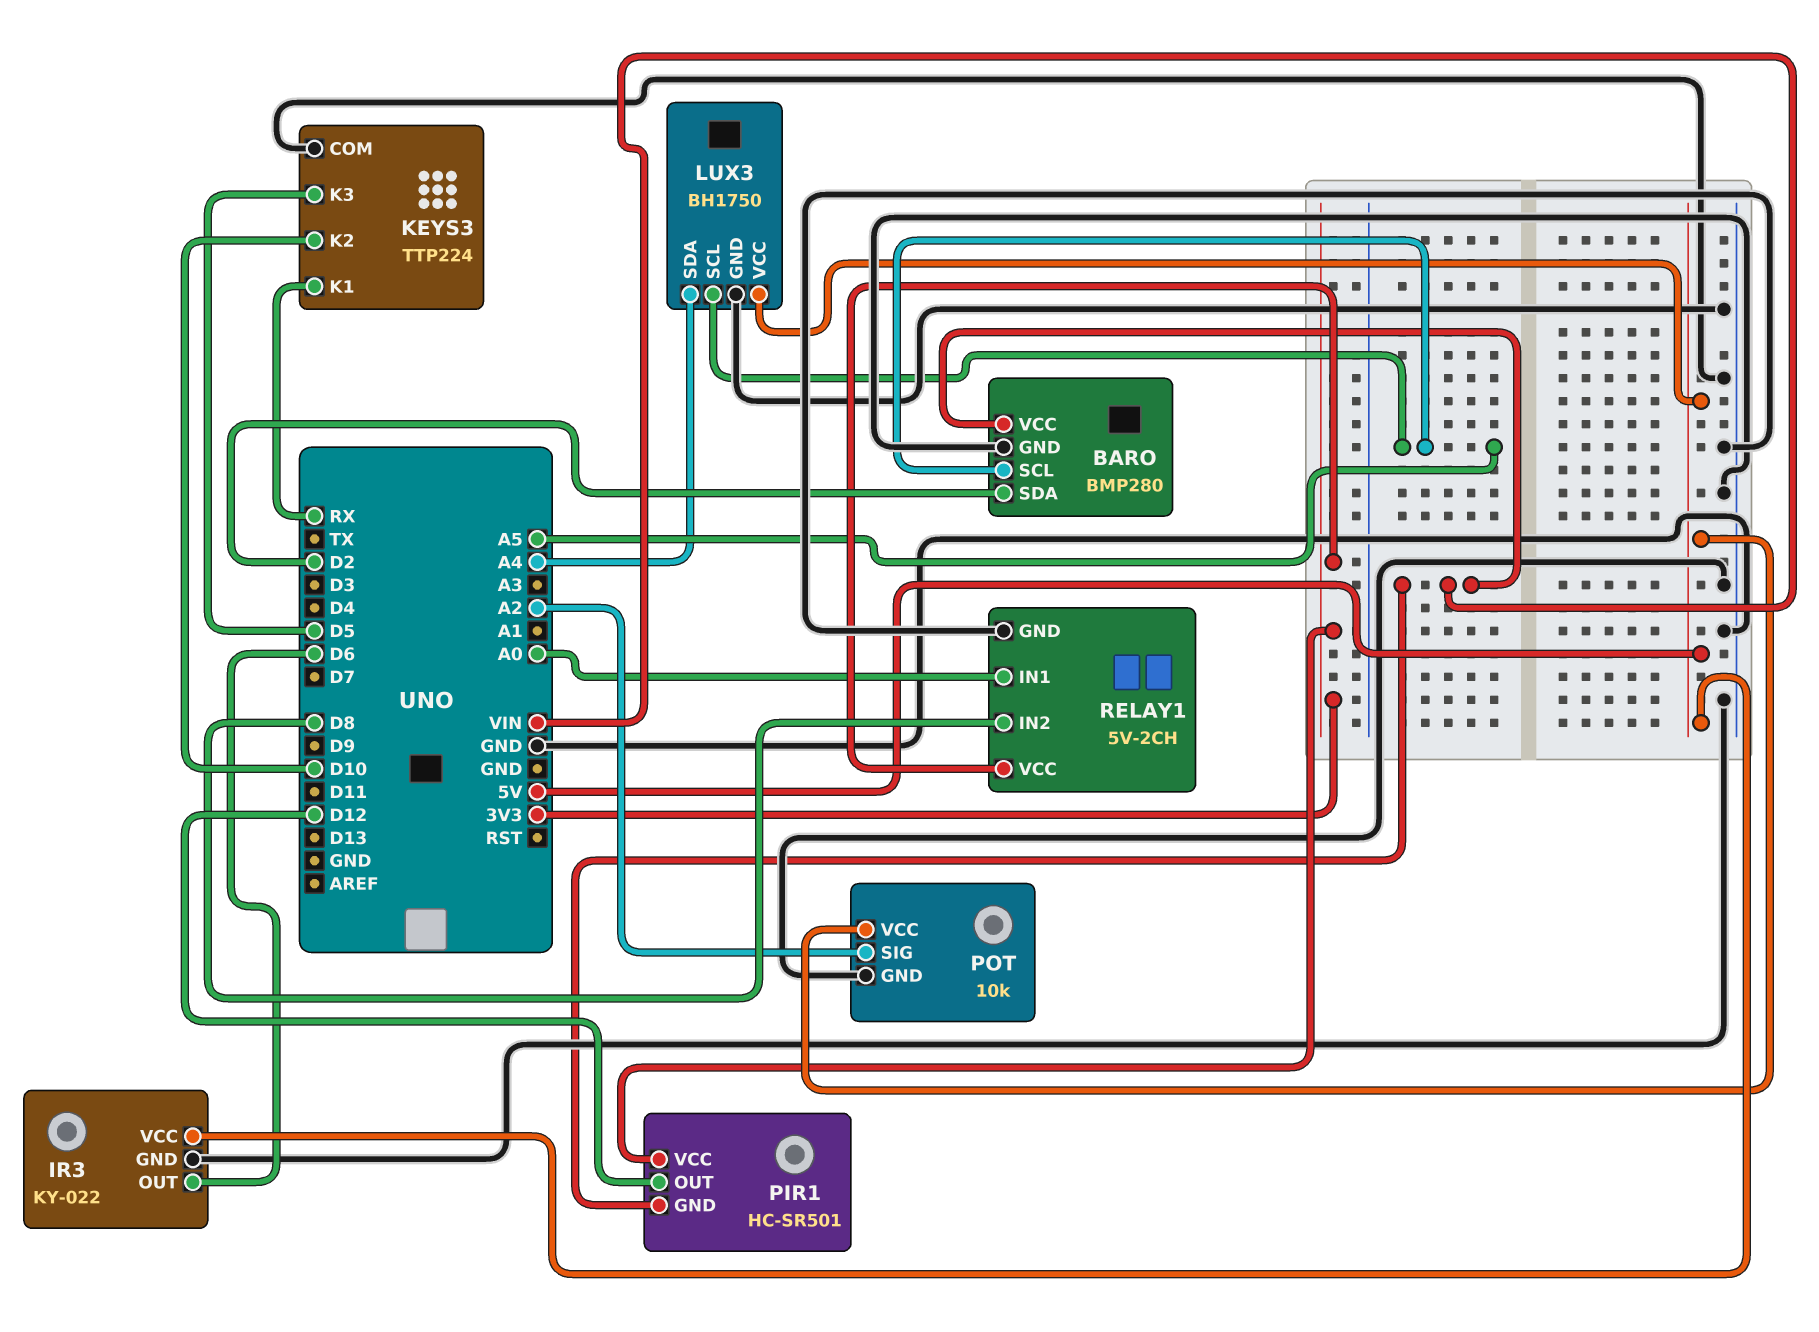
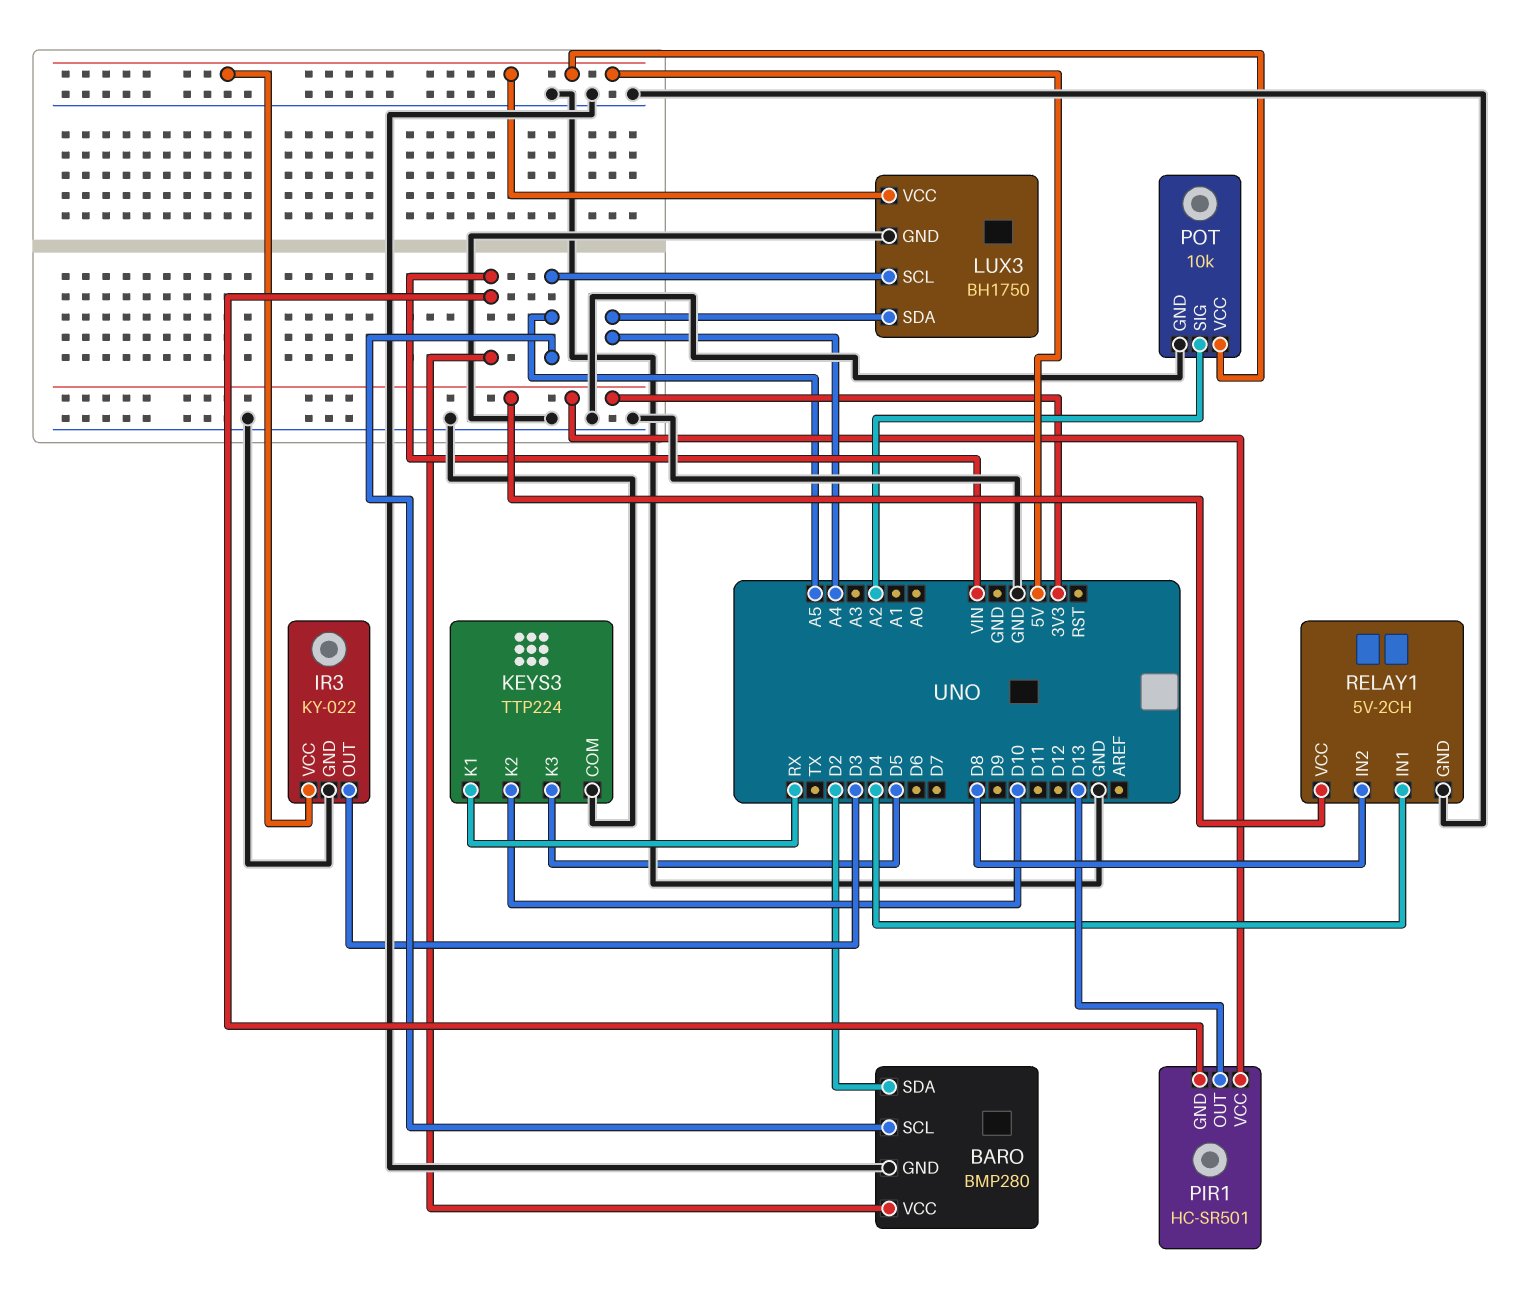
IR3 pin OUT: D6 -> D3
PIR1 pin OUT: D12 -> D13
RELAY1 pin IN1: A0 -> D4

